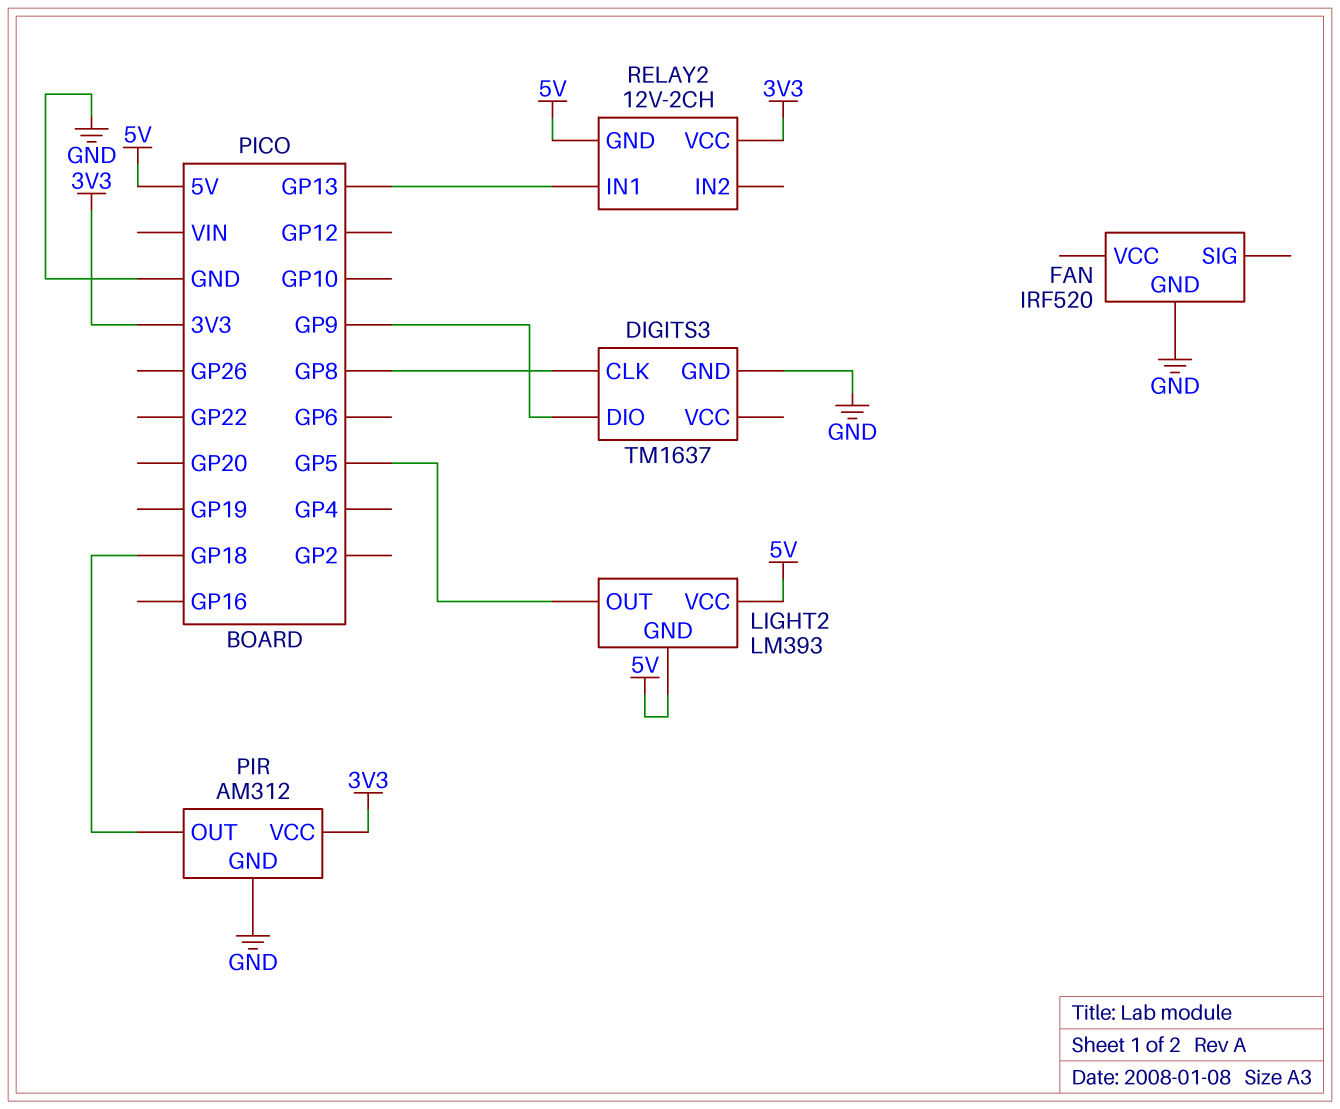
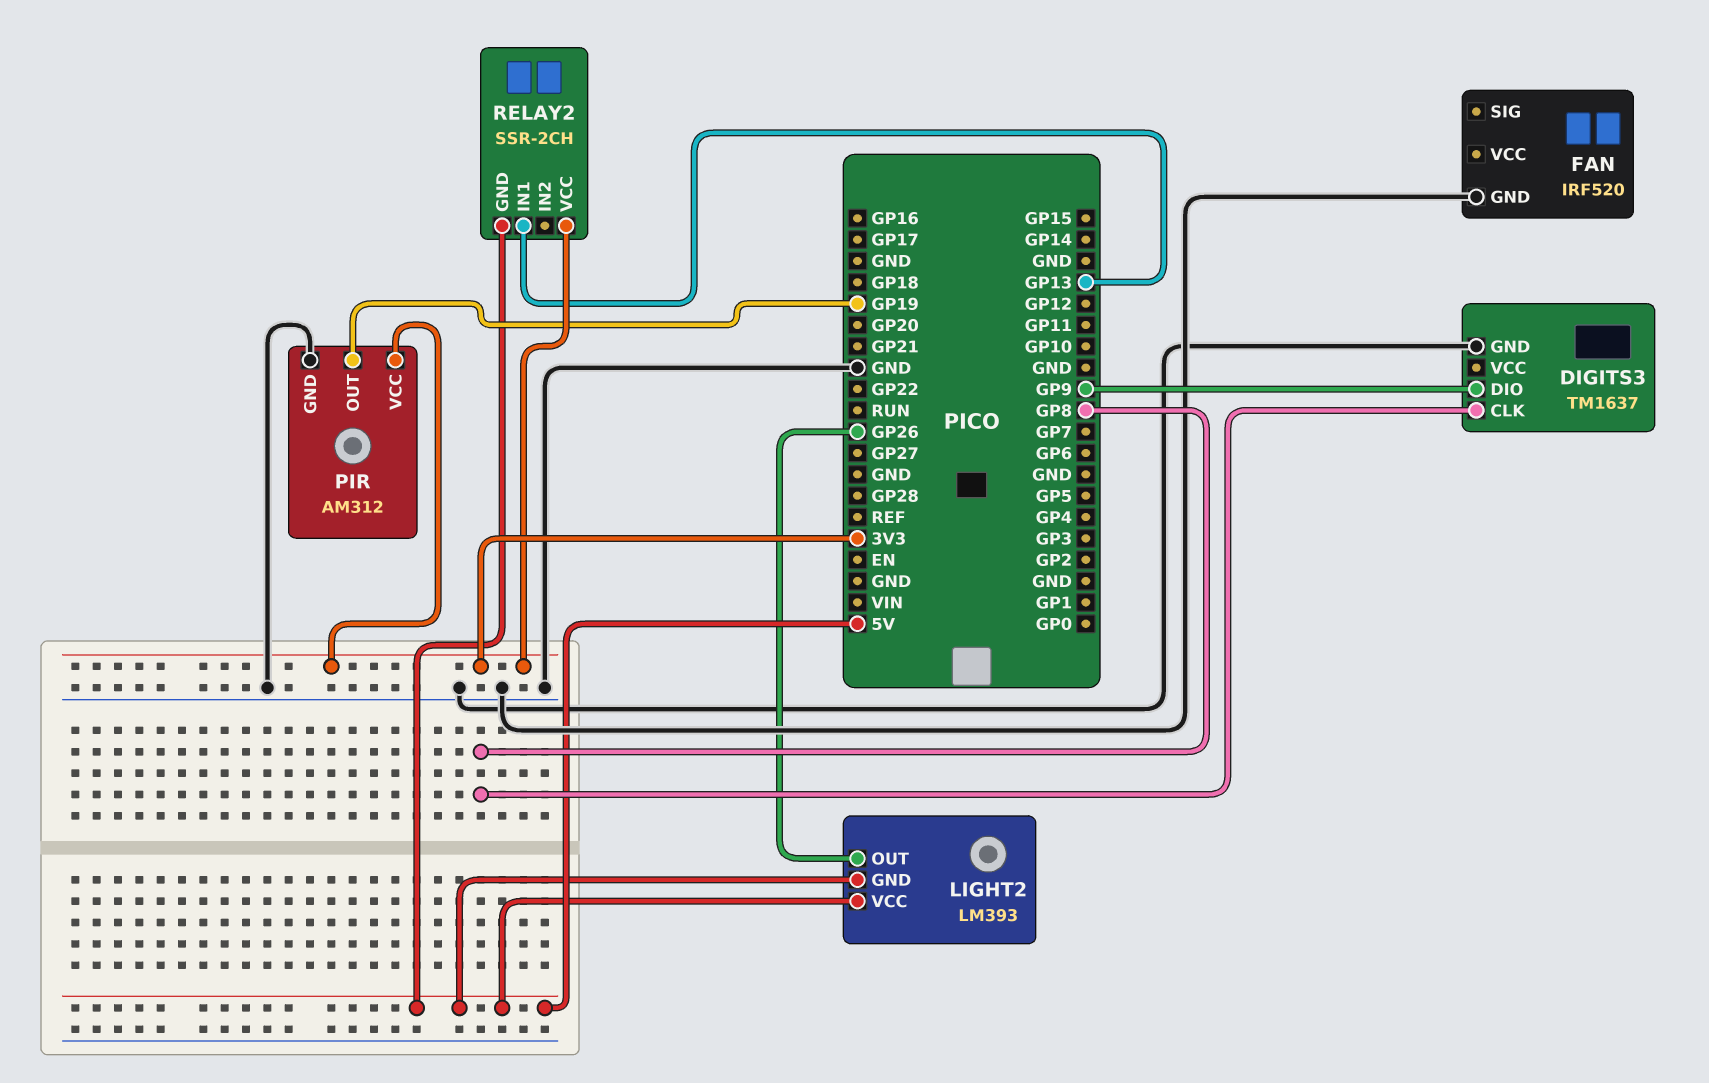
LIGHT2 pin OUT: GP5 -> GP26
PIR pin OUT: GP18 -> GP19
RELAY2: 12V-2CH -> SSR-2CH

